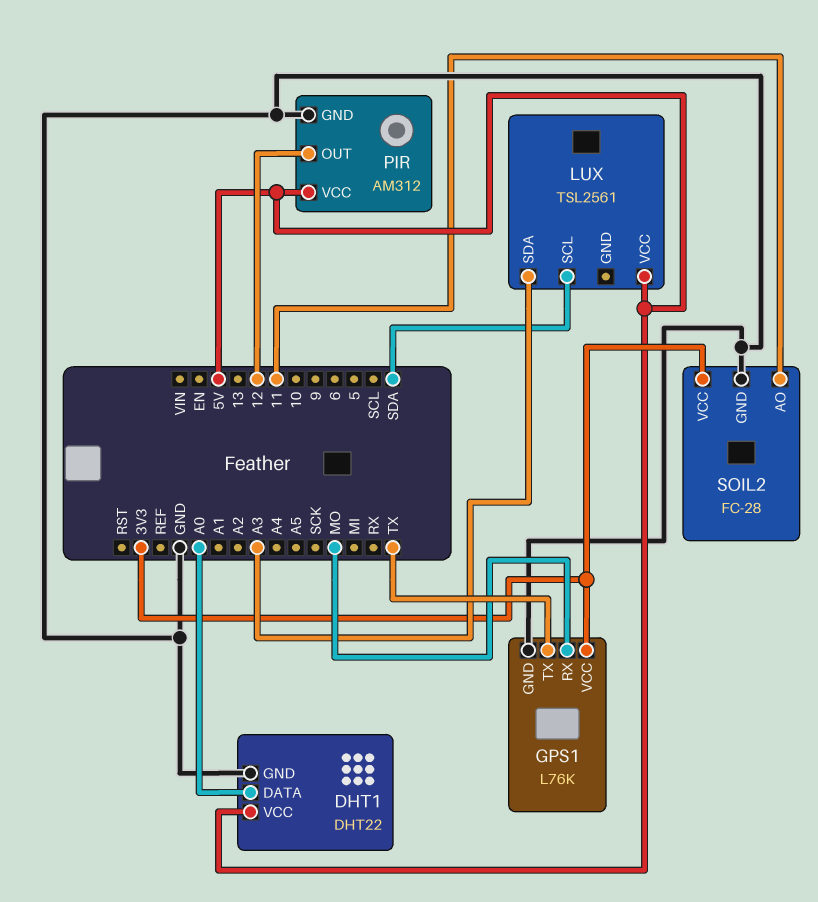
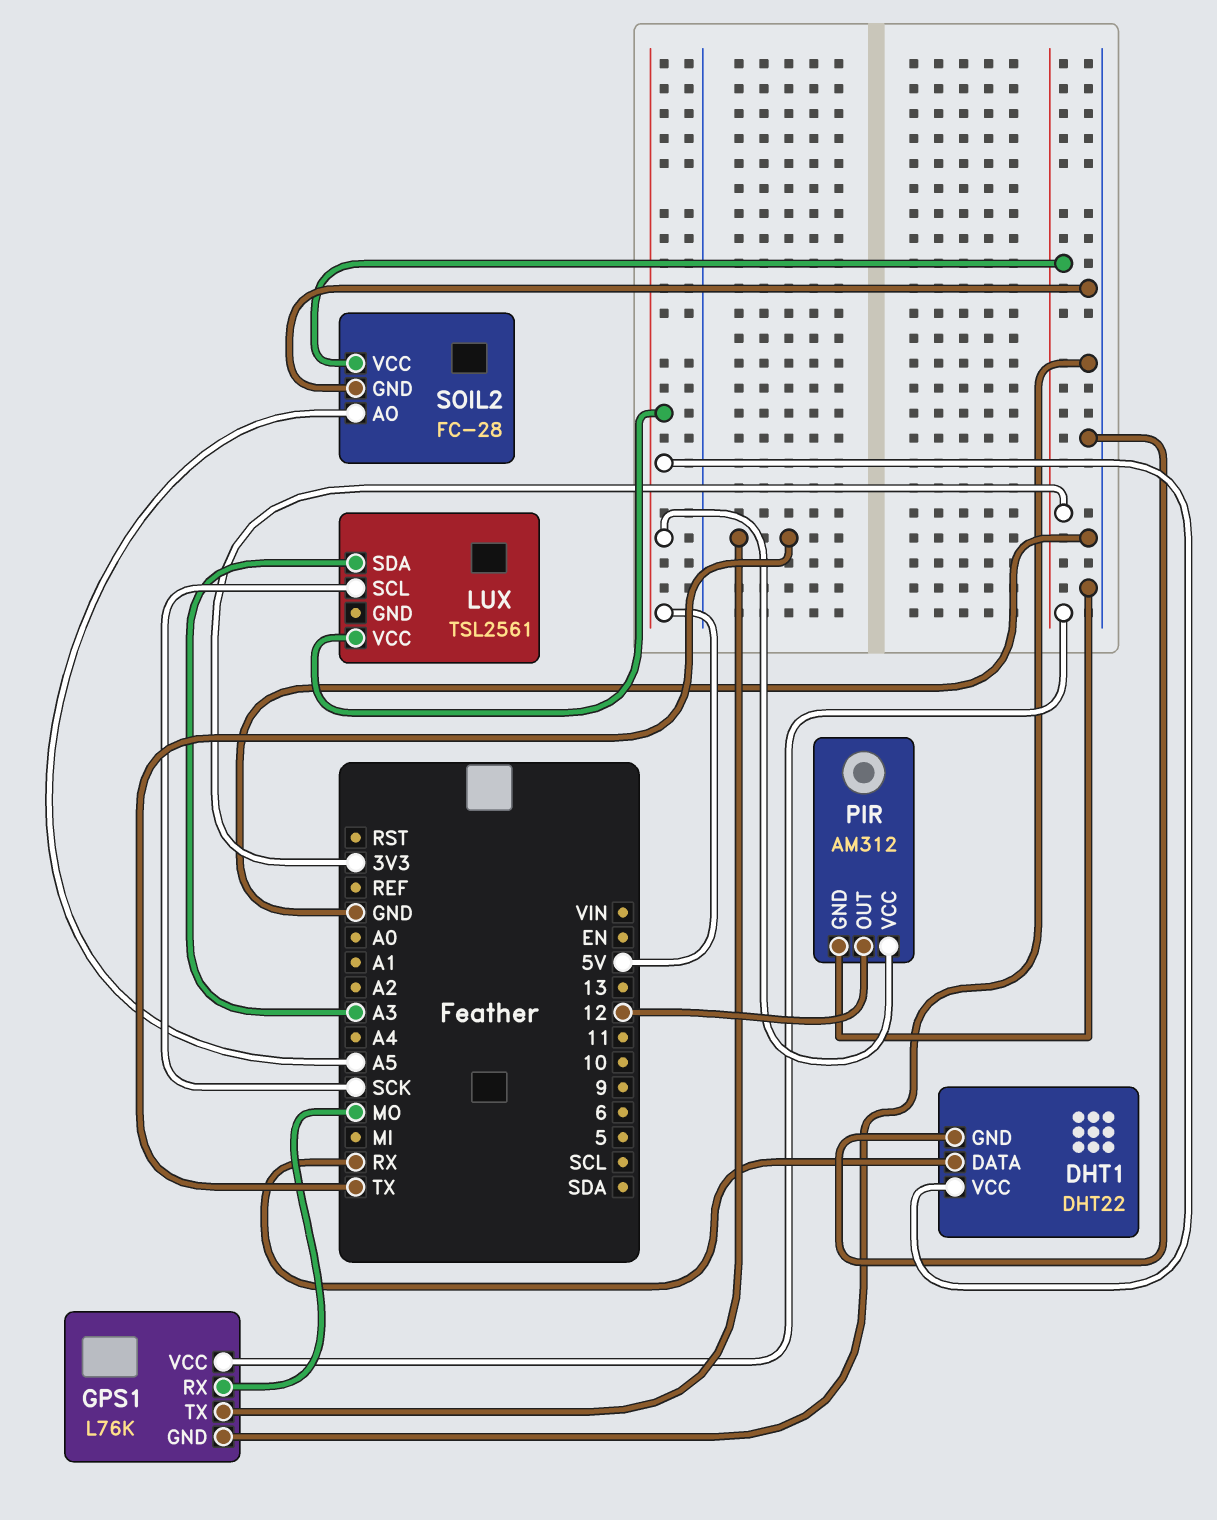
DHT1 pin DATA: A0 -> RX
LUX pin SCL: SDA -> SCK
SOIL2 pin AO: 11 -> A5

